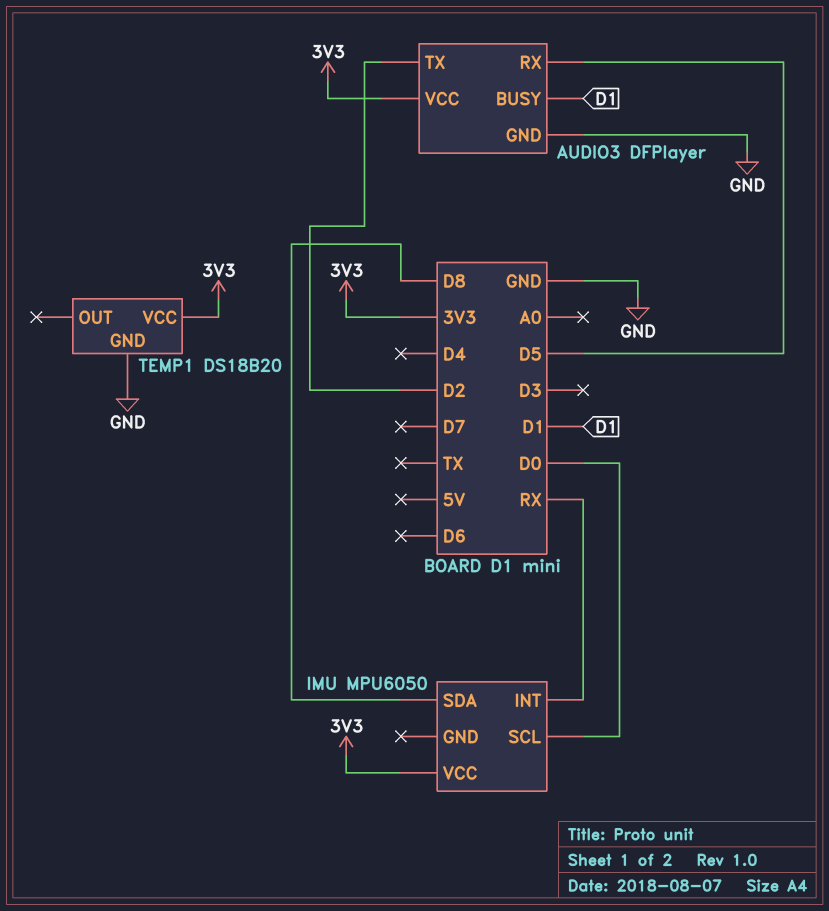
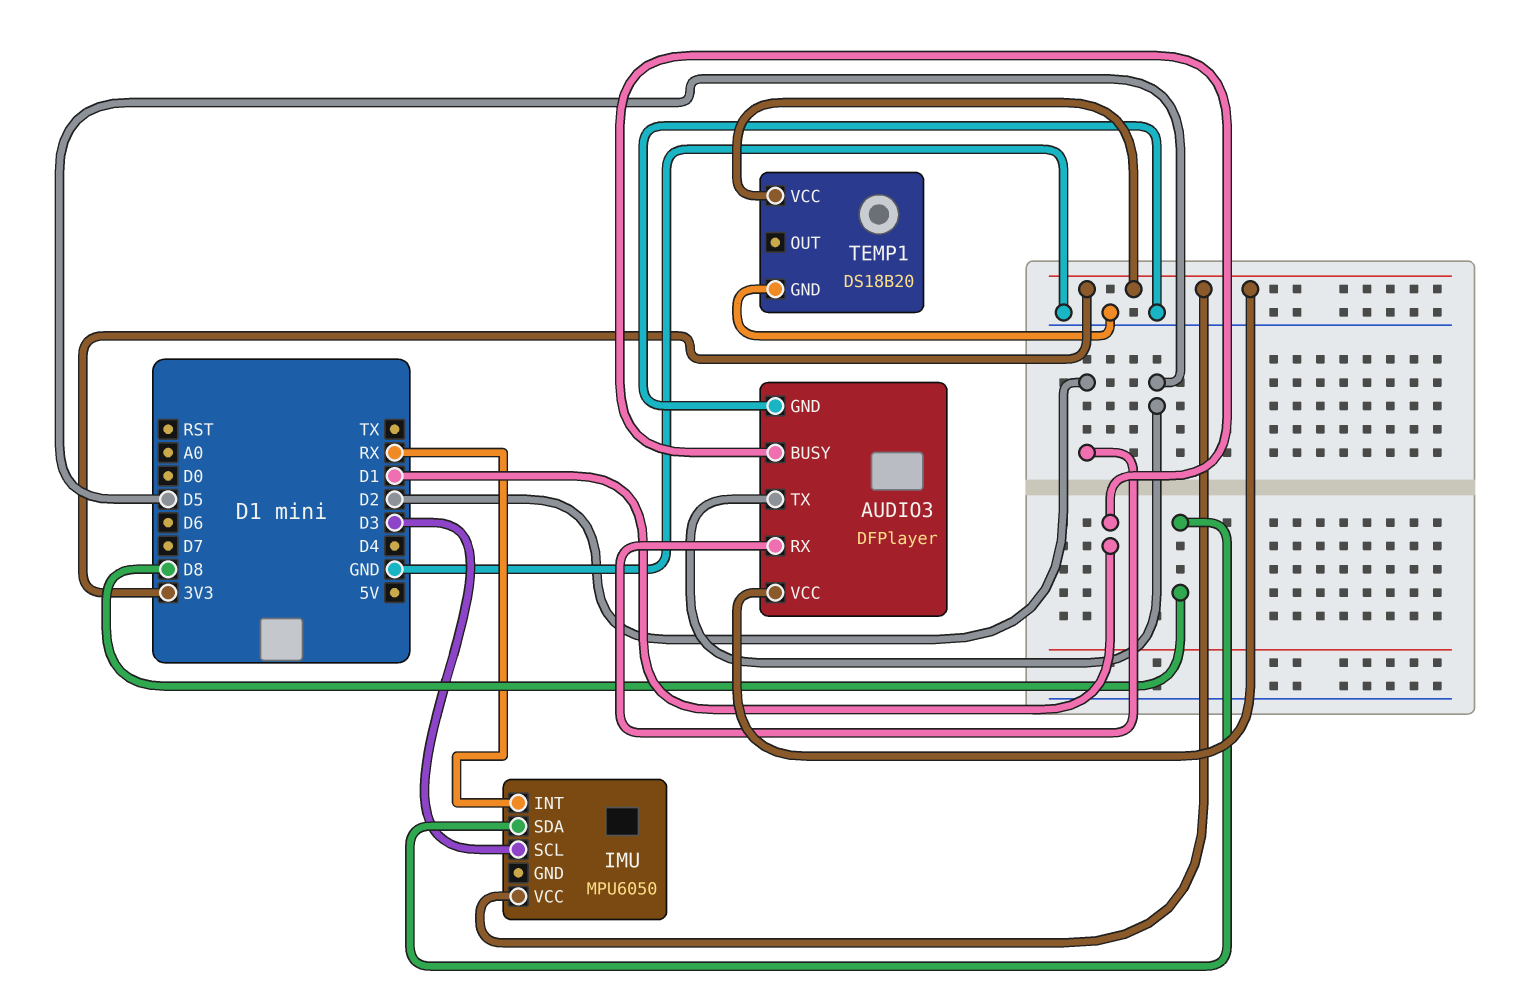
AUDIO3 pin RX: D5 -> D2
AUDIO3 pin TX: D2 -> D5
IMU pin SCL: D0 -> D3

